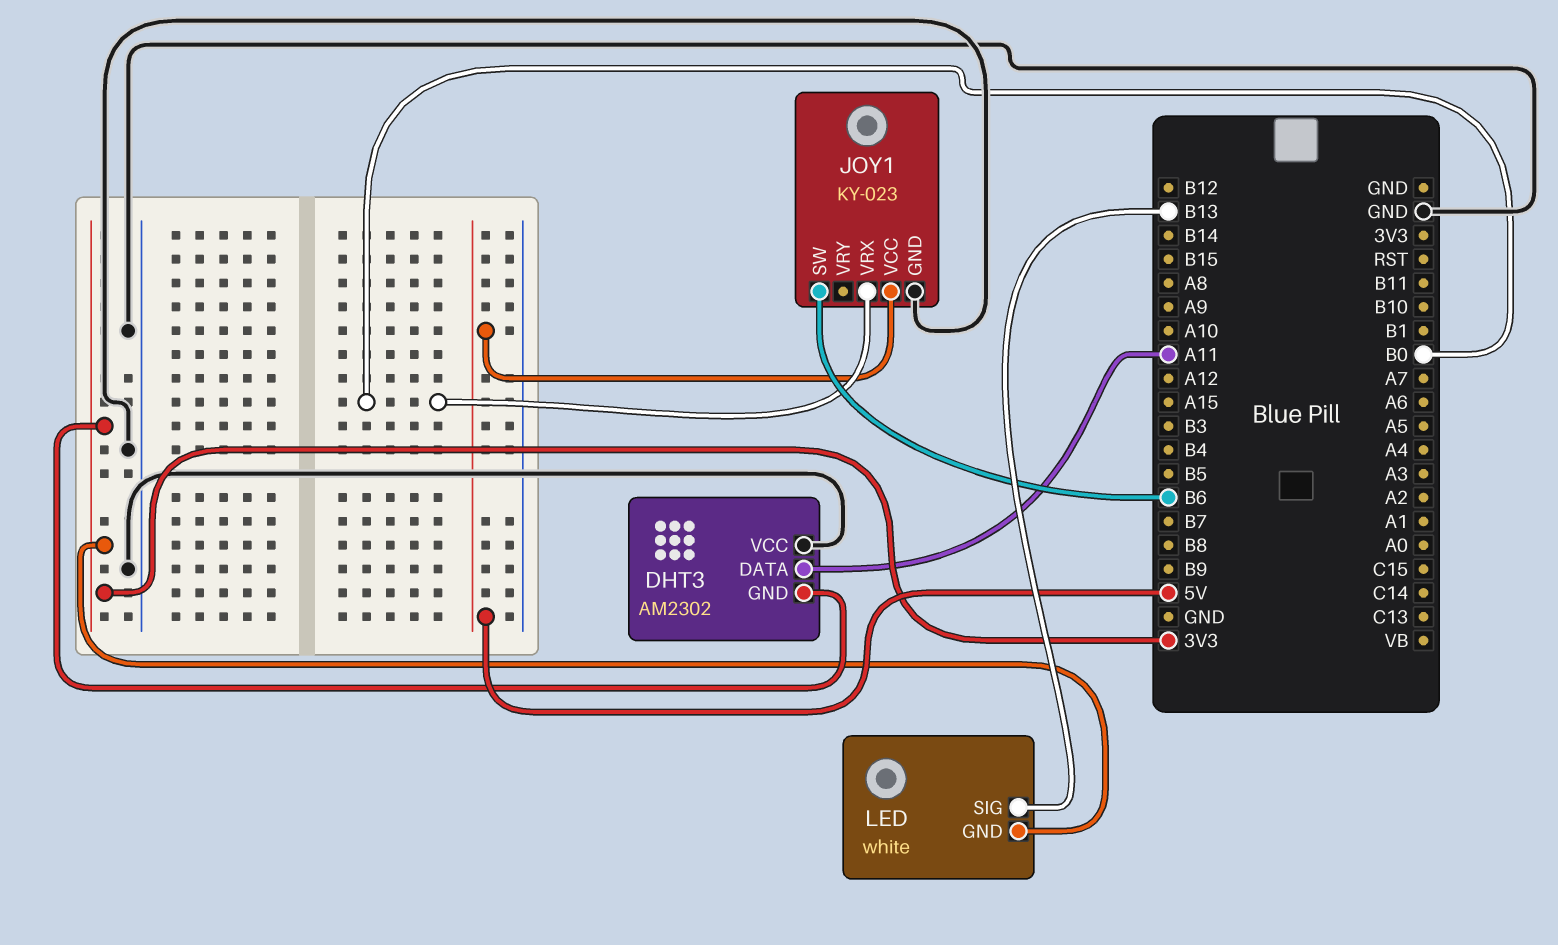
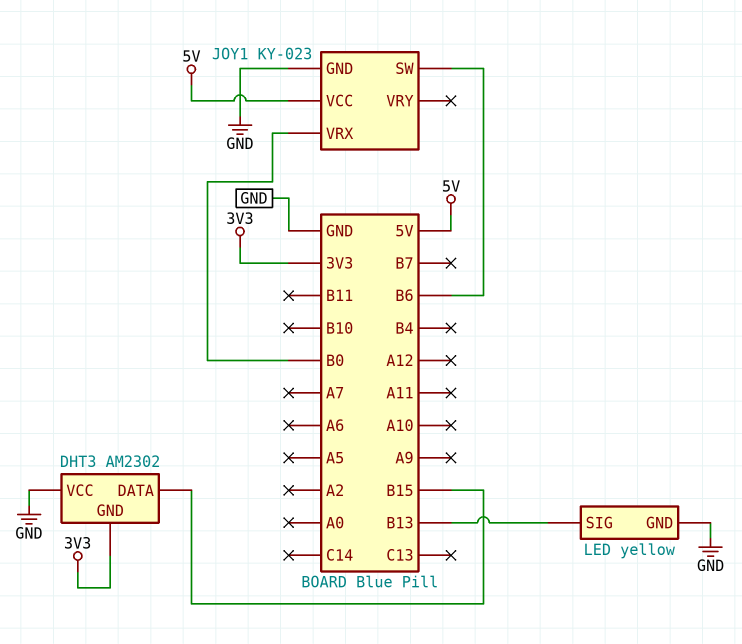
DHT3 pin DATA: A11 -> B15
LED: white -> yellow
LED pin GND: 3V3 -> GND

